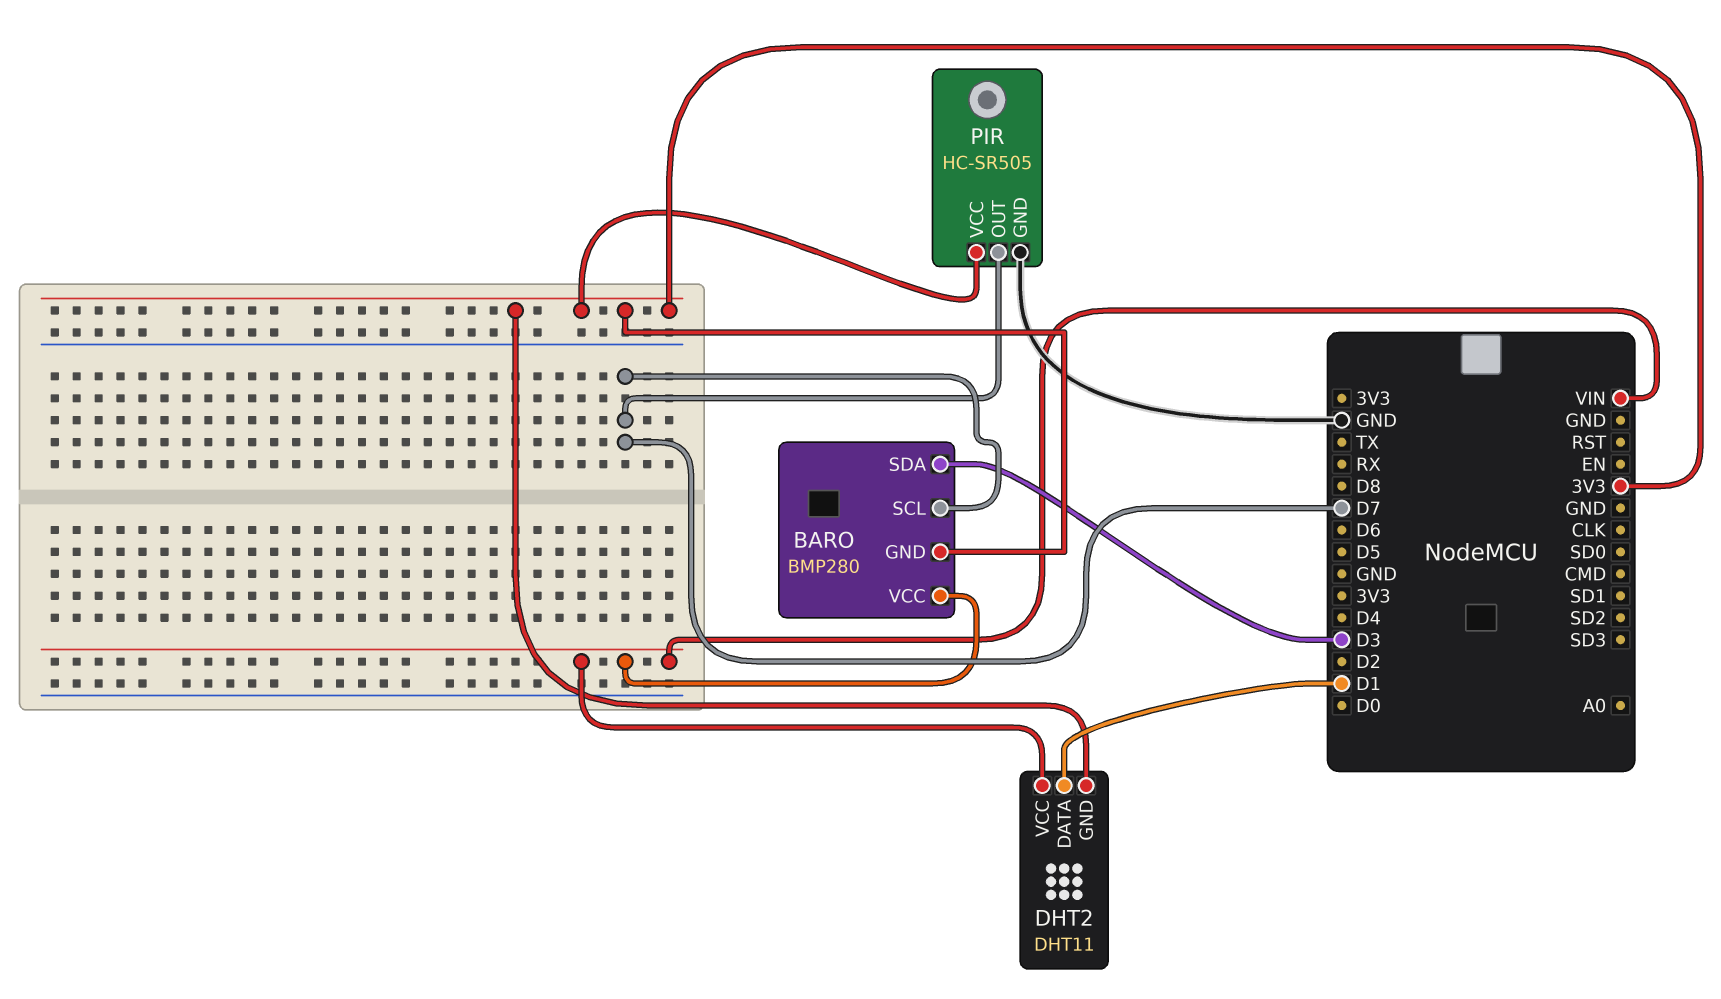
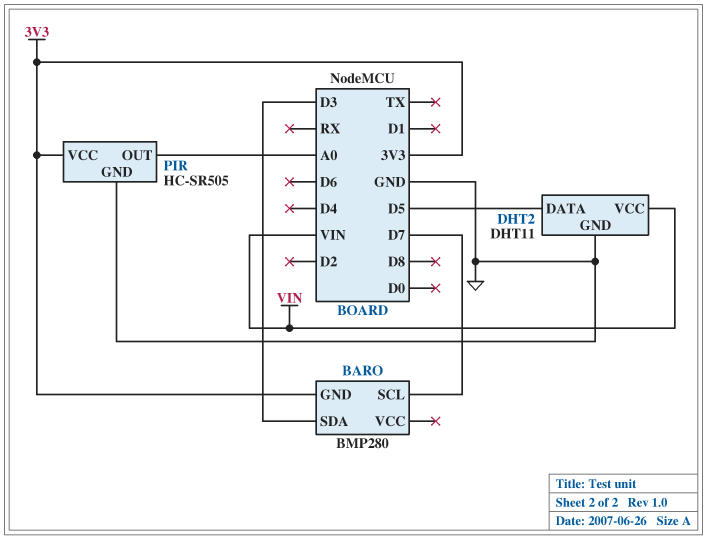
BARO pin VCC: VIN -> none
DHT2 pin DATA: D1 -> D5
DHT2 pin GND: 3V3 -> GND
PIR pin OUT: D7 -> A0

